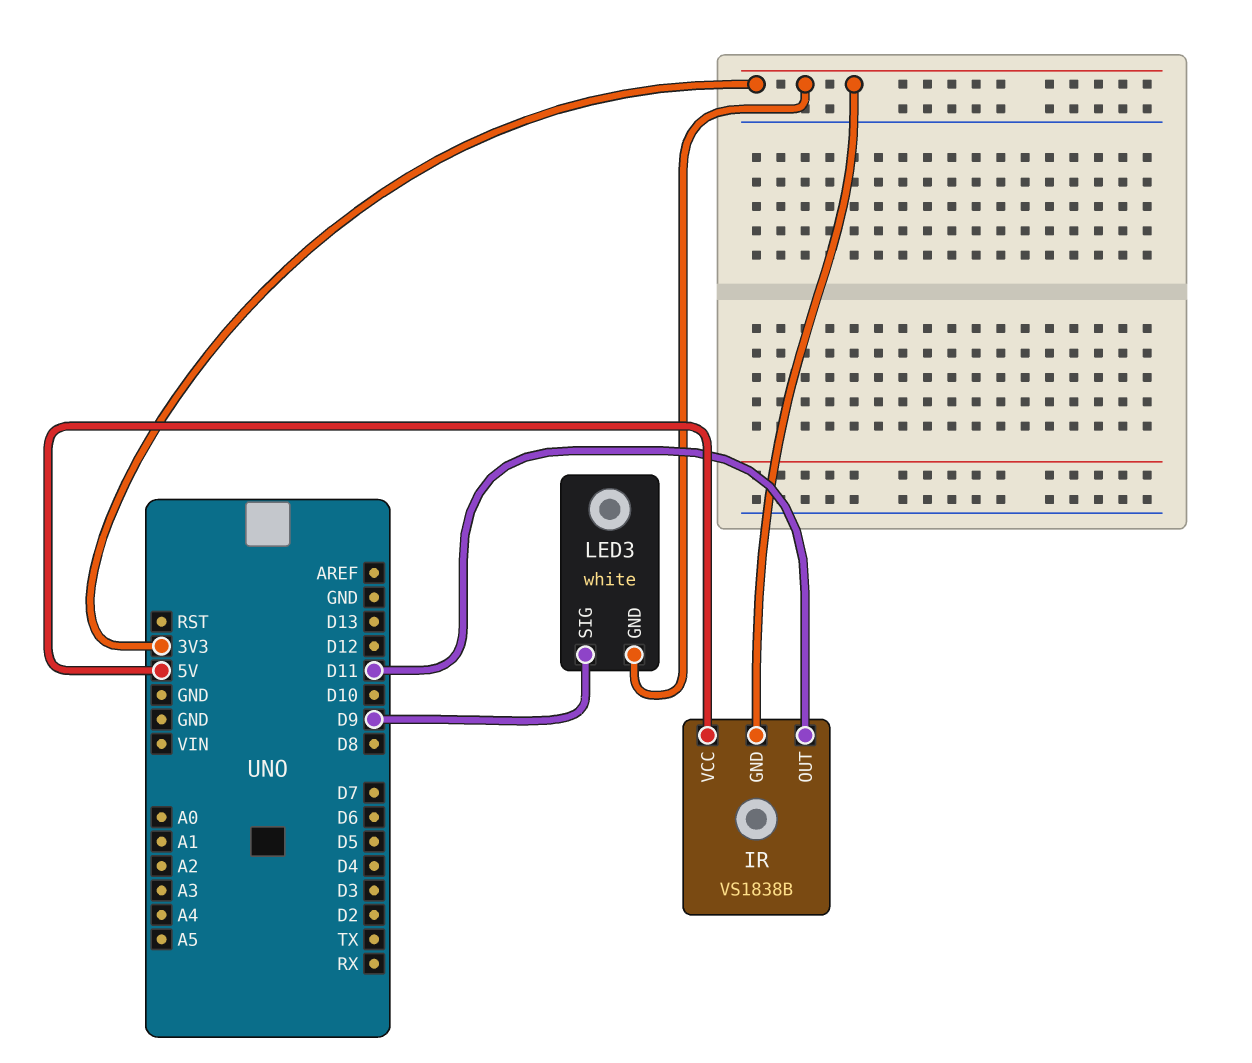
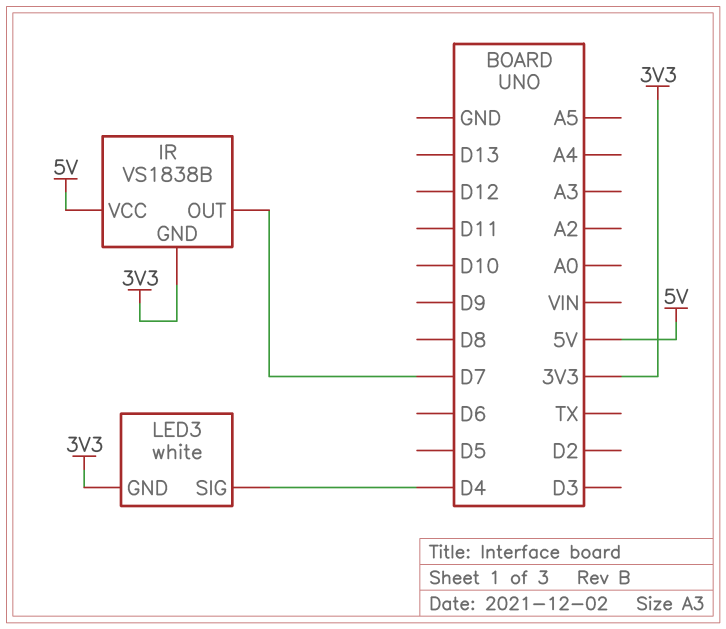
IR pin OUT: D11 -> D7
LED3 pin SIG: D9 -> D4

